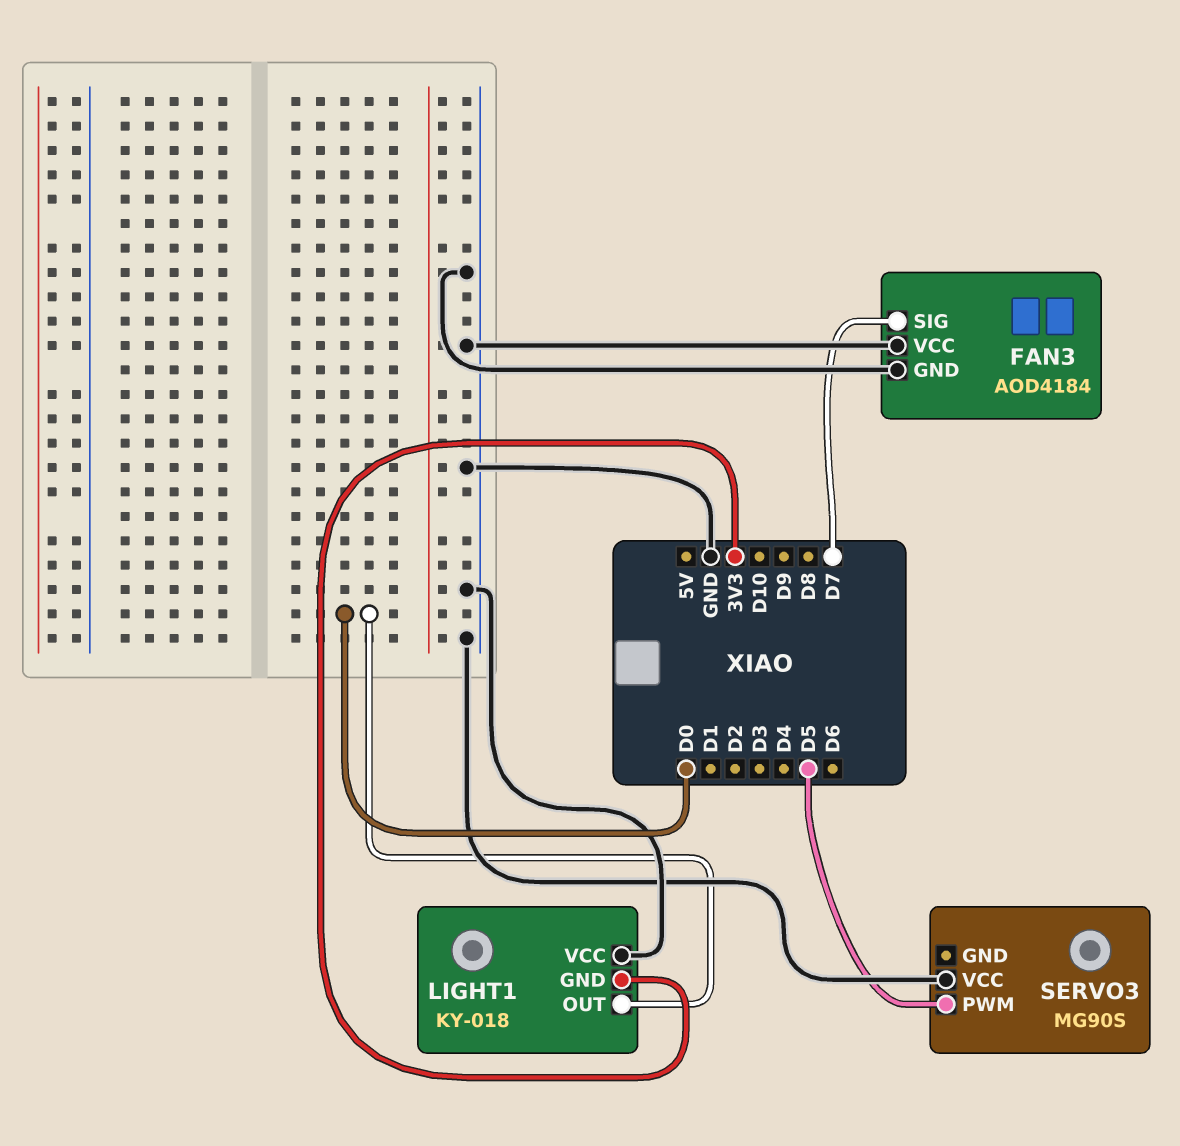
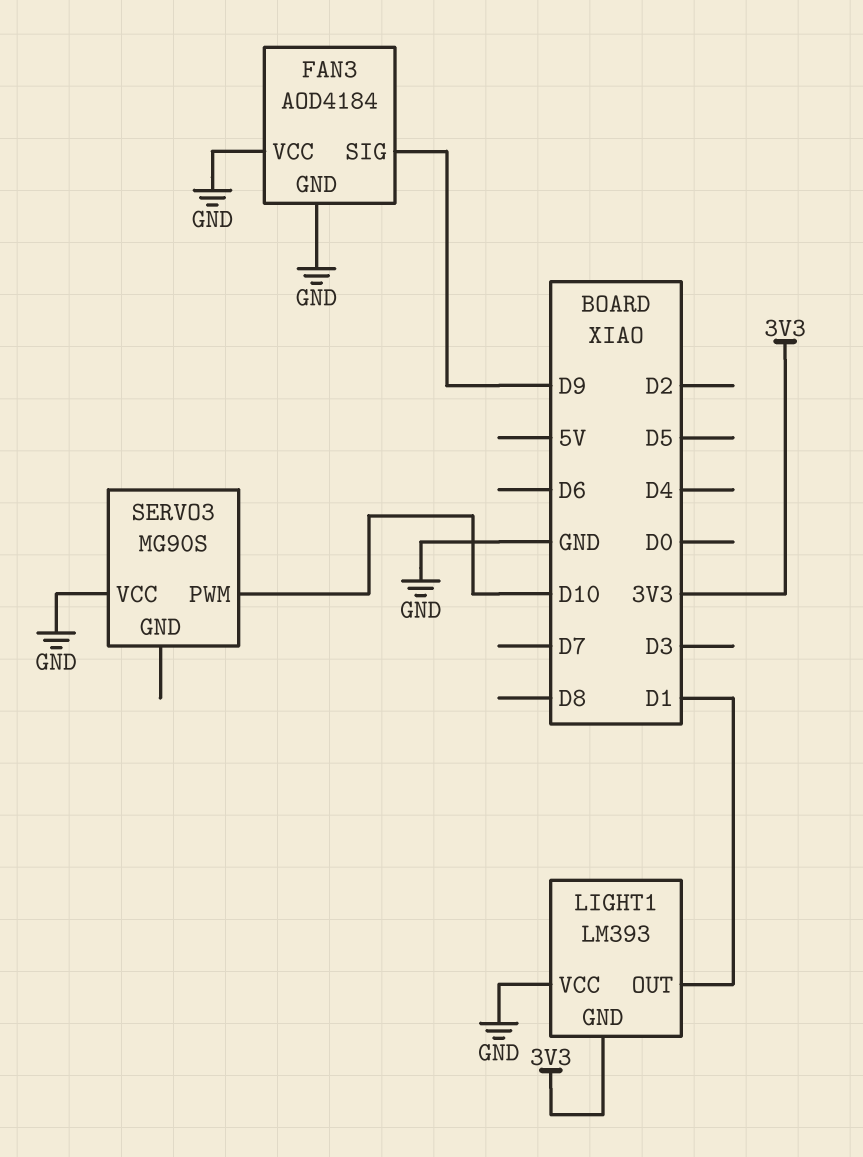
FAN3 pin SIG: D7 -> D9
LIGHT1: KY-018 -> LM393
LIGHT1 pin OUT: D0 -> D1
SERVO3 pin PWM: D5 -> D10

